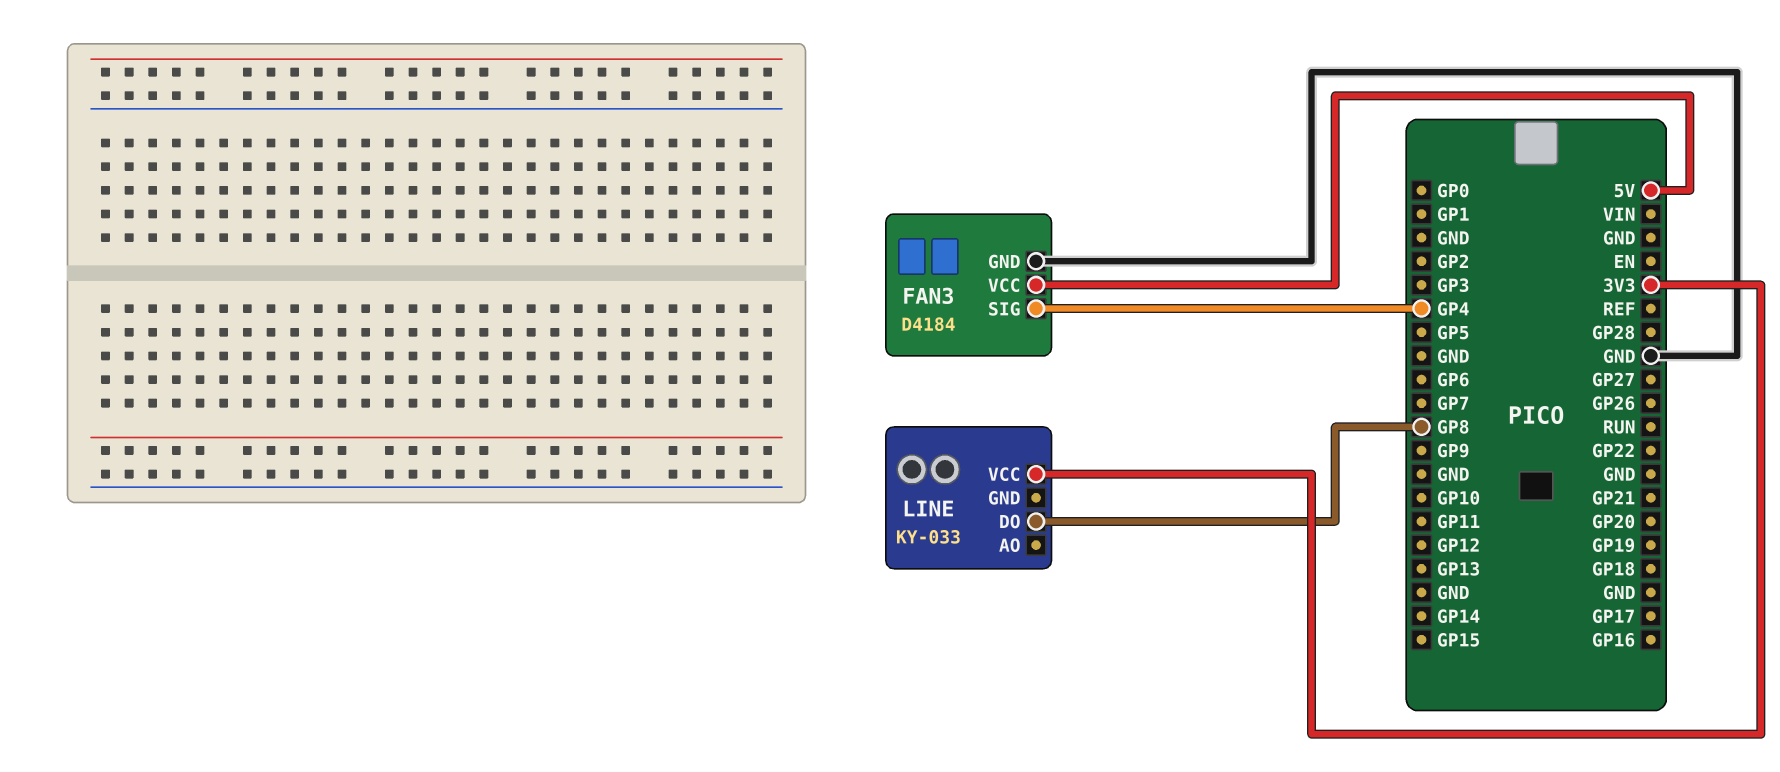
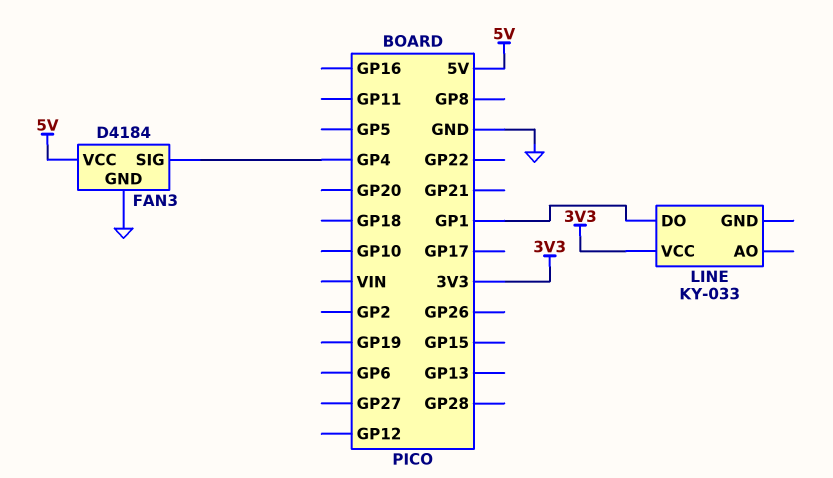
LINE pin DO: GP8 -> GP1

